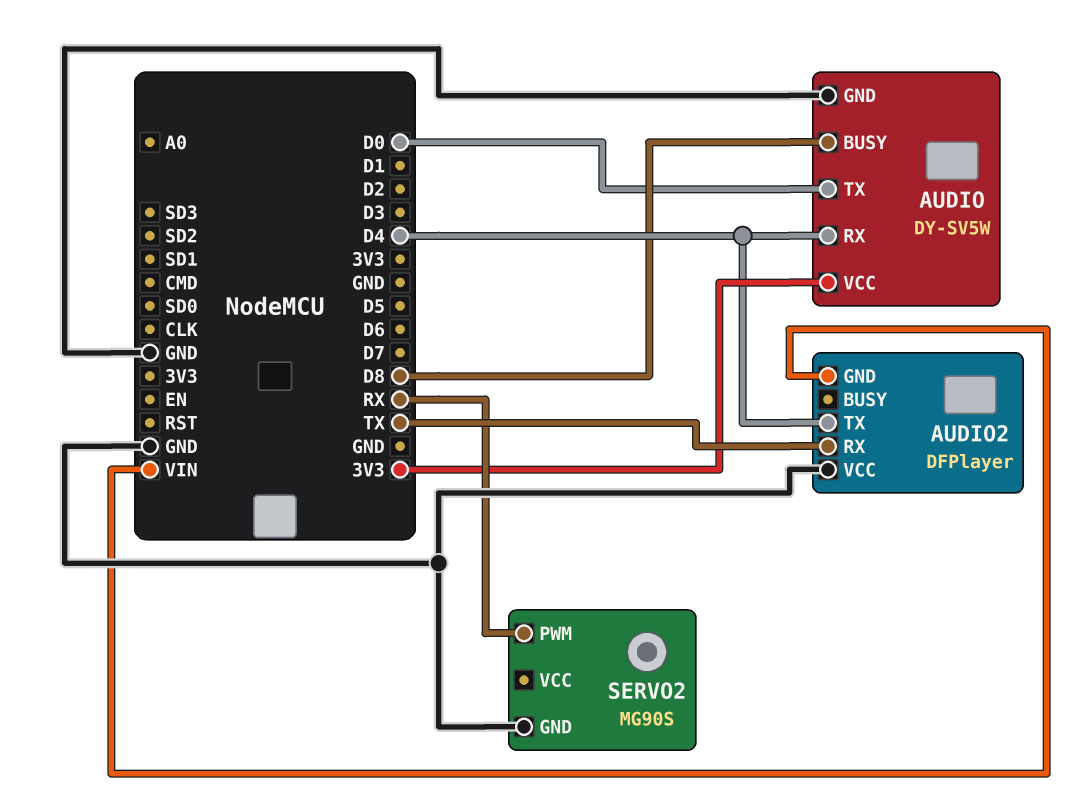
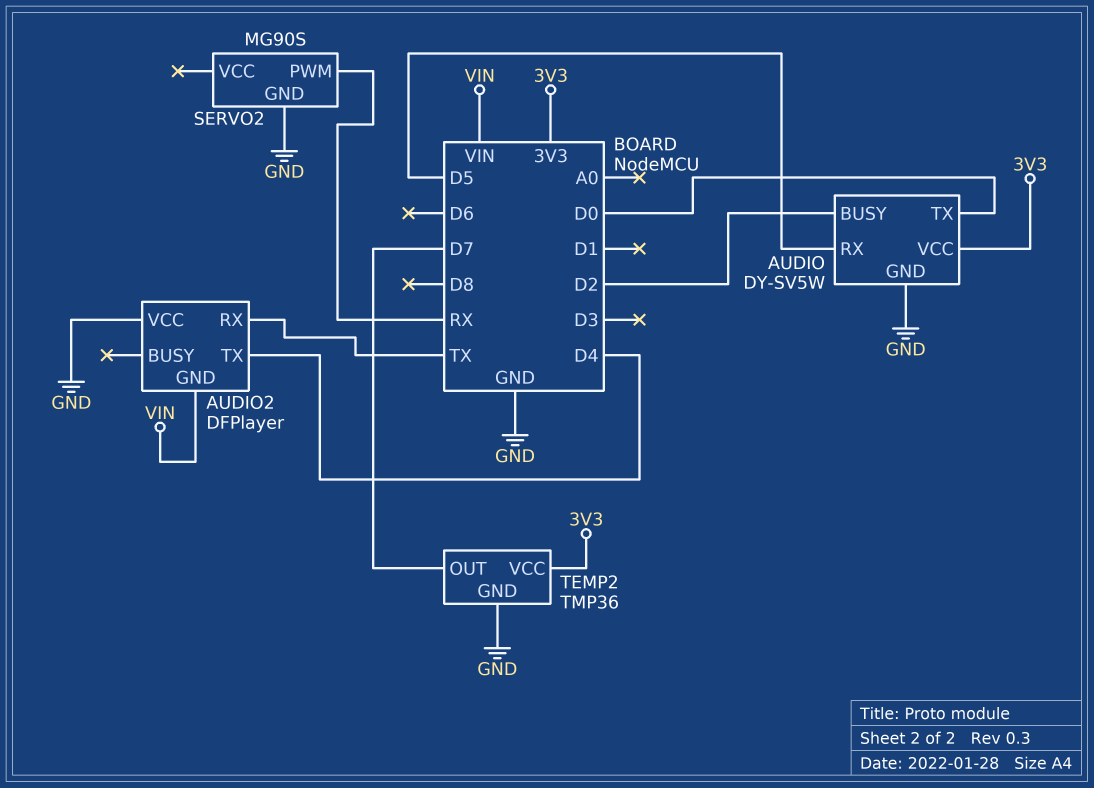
AUDIO pin BUSY: D8 -> D2
AUDIO pin RX: D4 -> D5
TEMP2: none -> TMP36
TEMP2 pin GND: none -> GND
TEMP2 pin OUT: none -> D7
TEMP2 pin VCC: none -> 3V3

